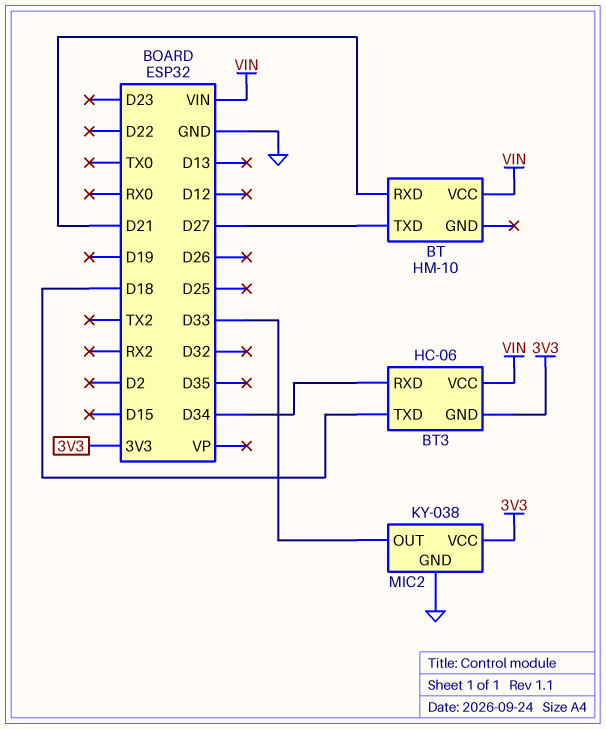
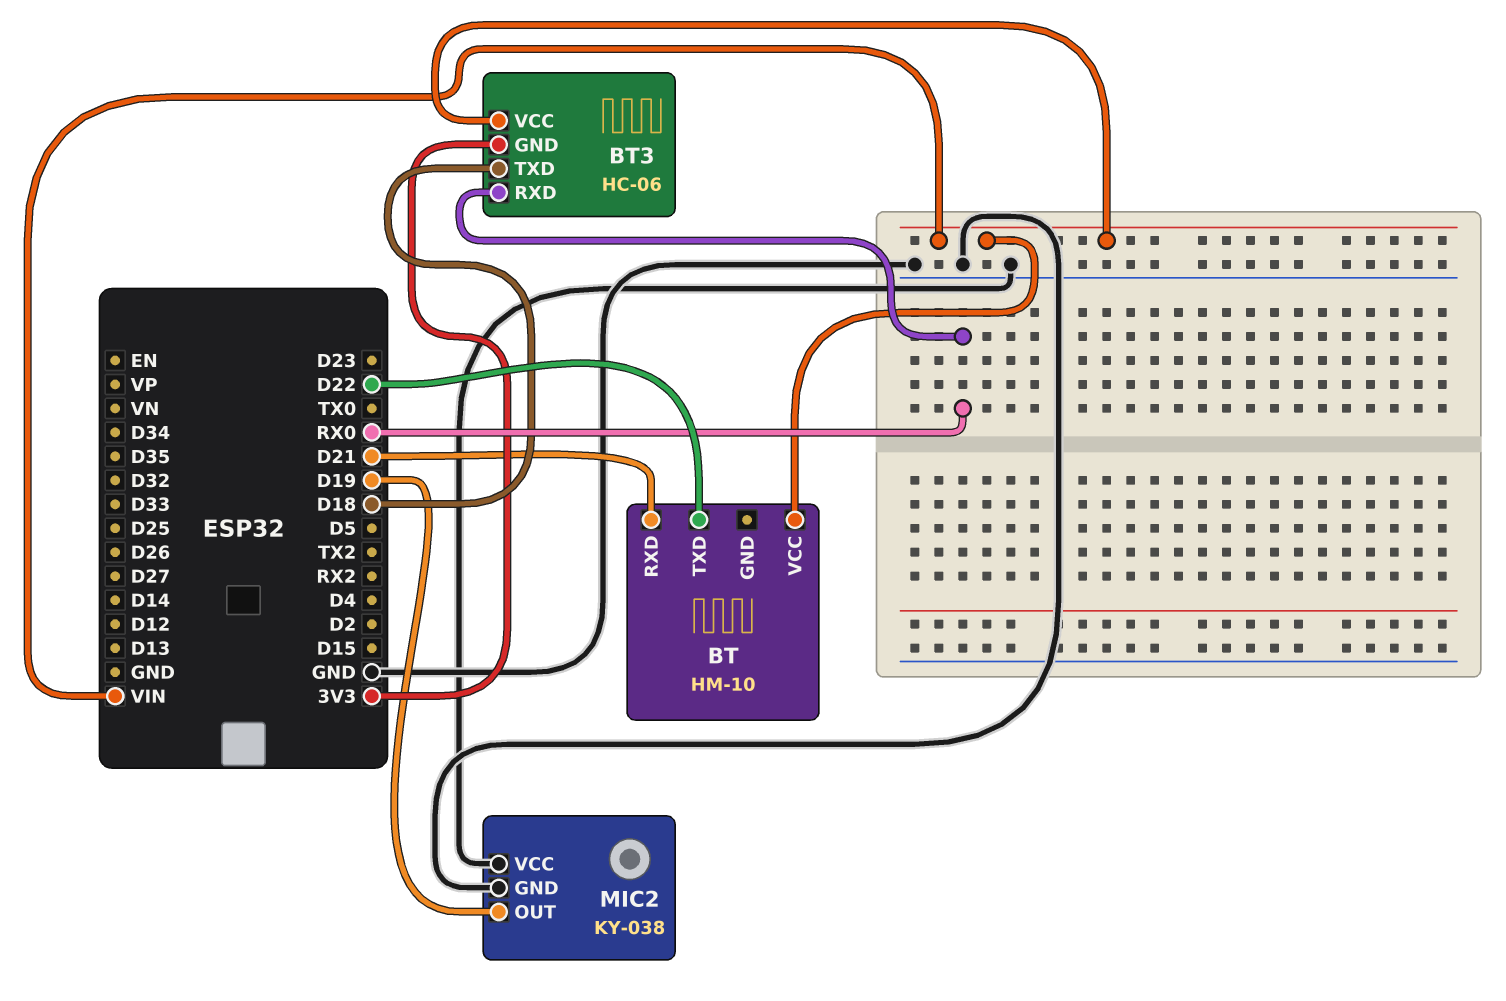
BT pin TXD: D27 -> D22
BT3 pin RXD: D34 -> RX0
MIC2 pin OUT: D33 -> D19
MIC2 pin VCC: 3V3 -> GND

